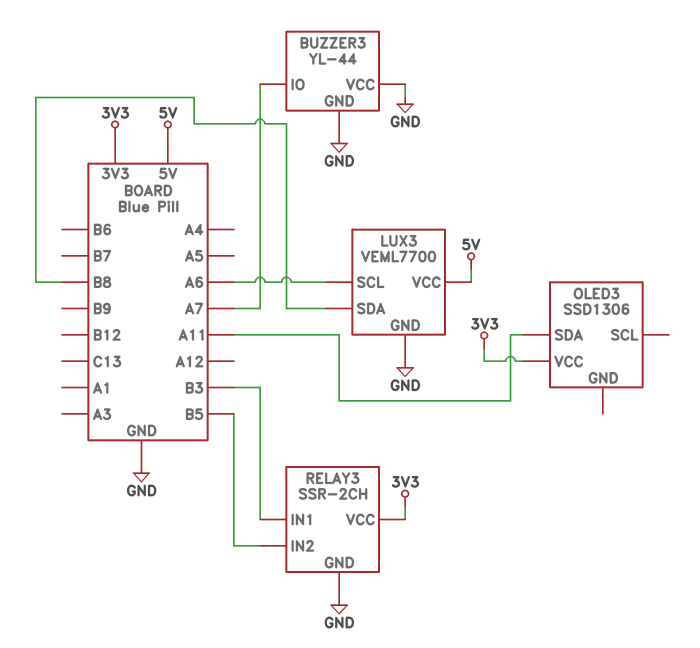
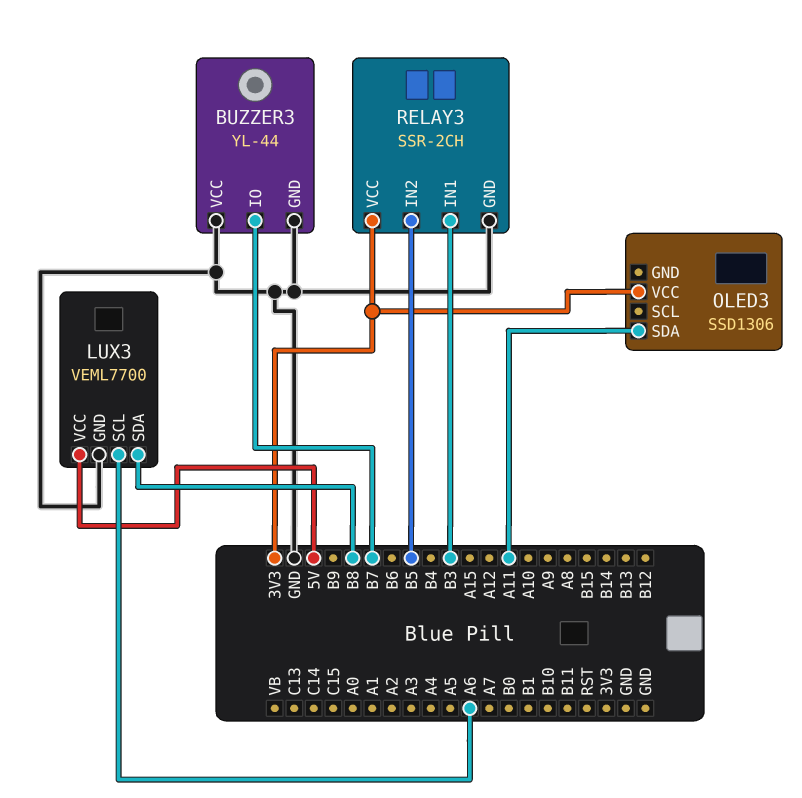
BUZZER3 pin IO: A7 -> B7

